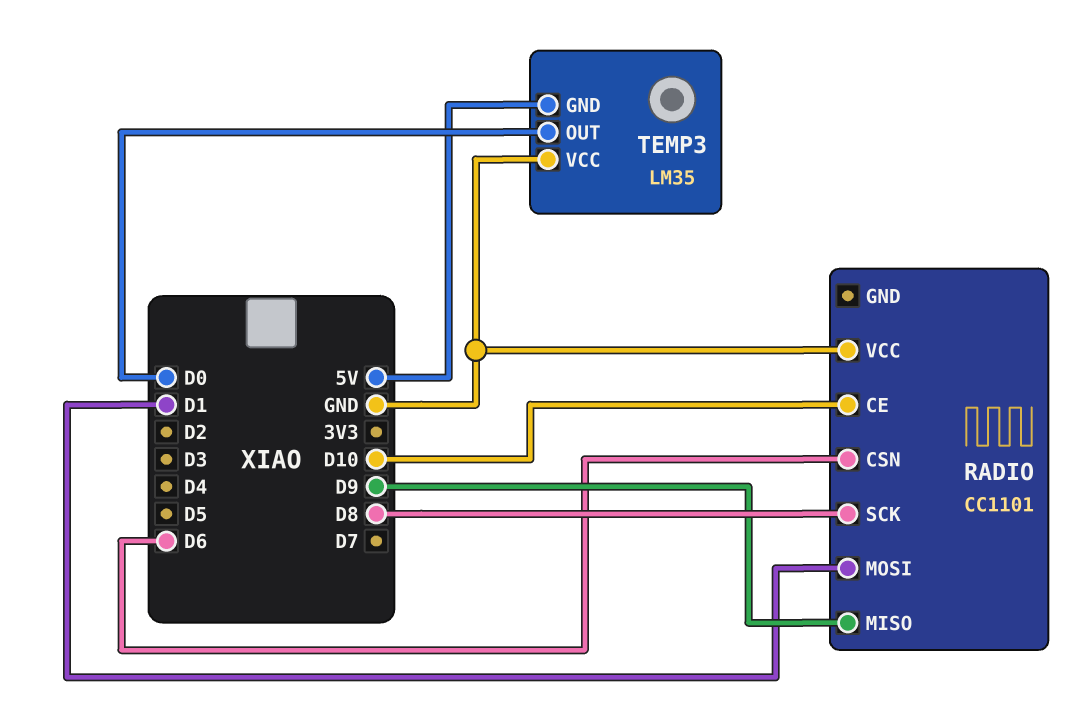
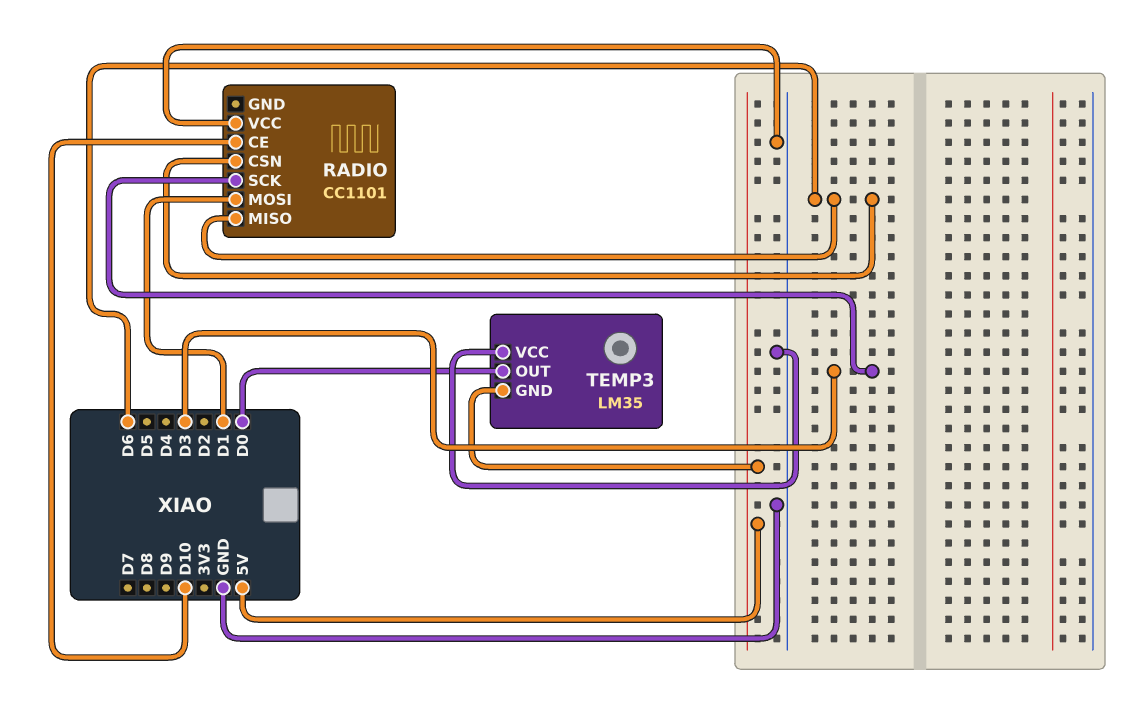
RADIO pin MISO: D9 -> D6
RADIO pin SCK: D8 -> D3

